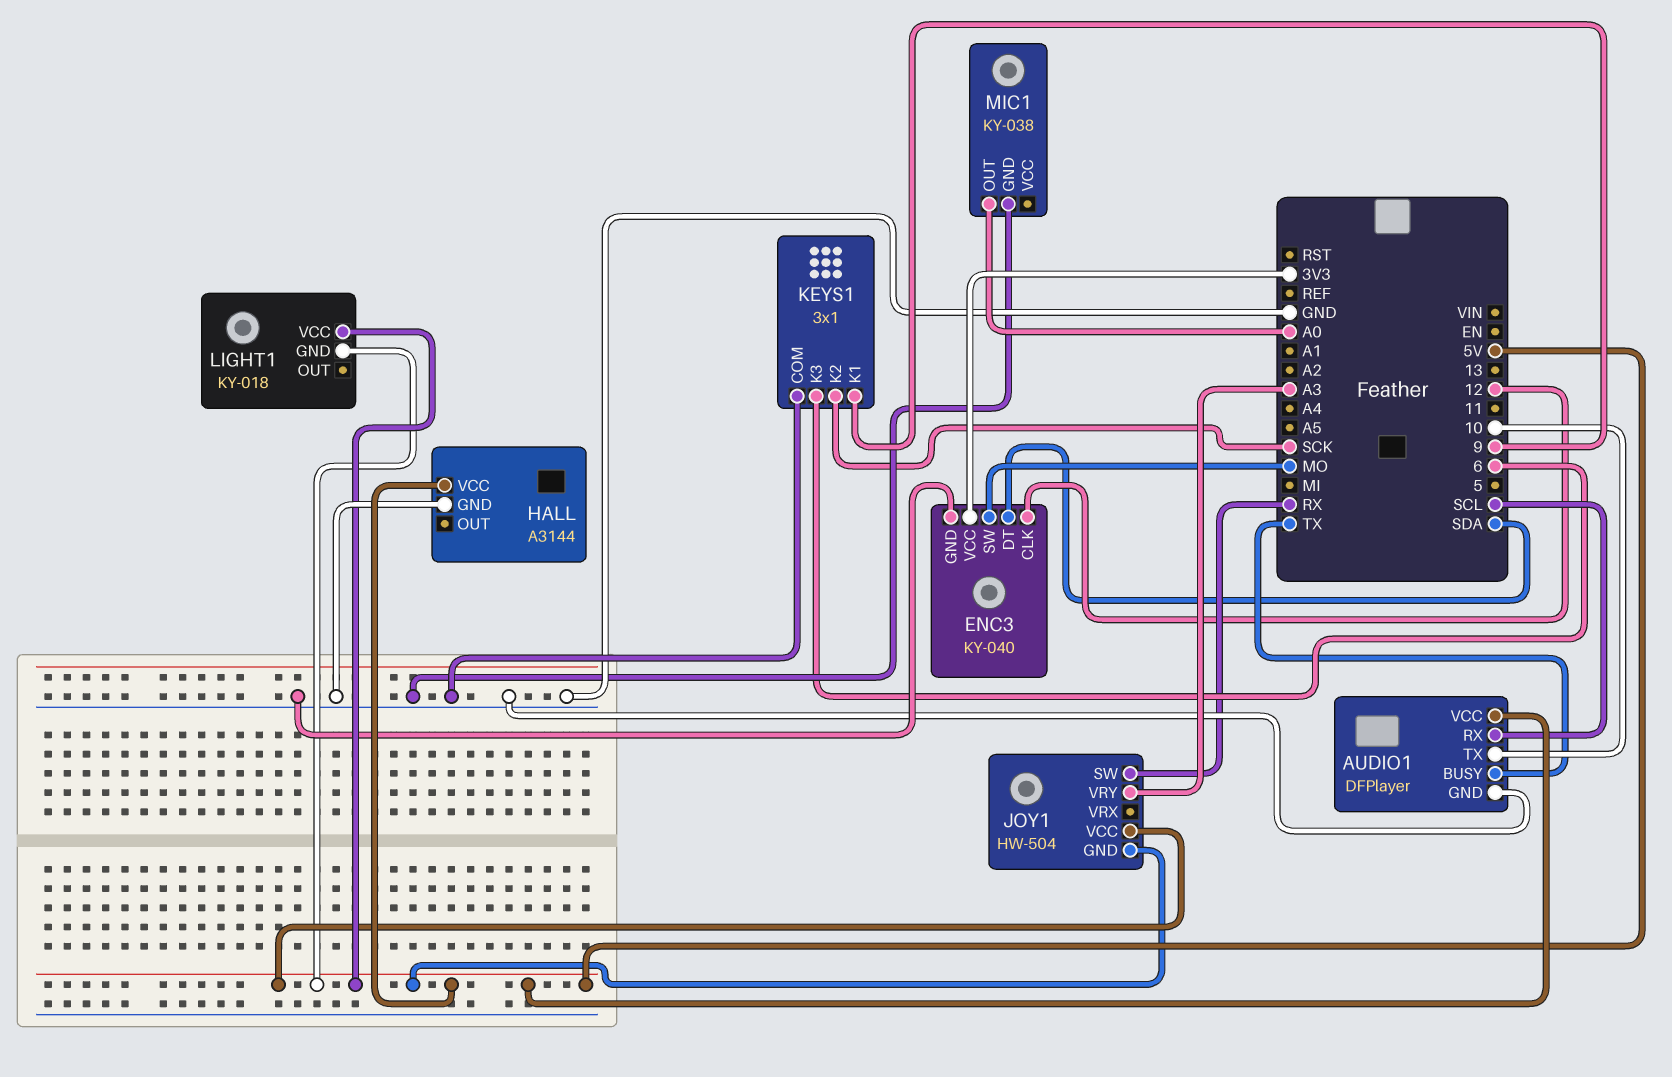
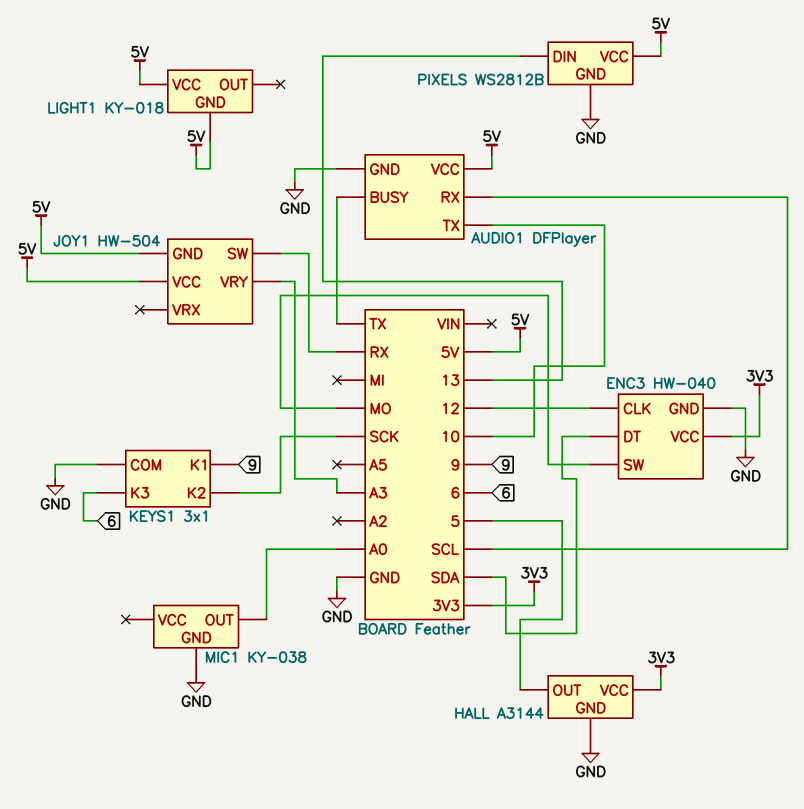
ENC3: KY-040 -> HW-040
HALL pin OUT: none -> 5
HALL pin VCC: 5V -> 3V3
PIXELS: none -> WS2812B
PIXELS pin DIN: none -> 13
PIXELS pin GND: none -> GND
PIXELS pin VCC: none -> 5V

